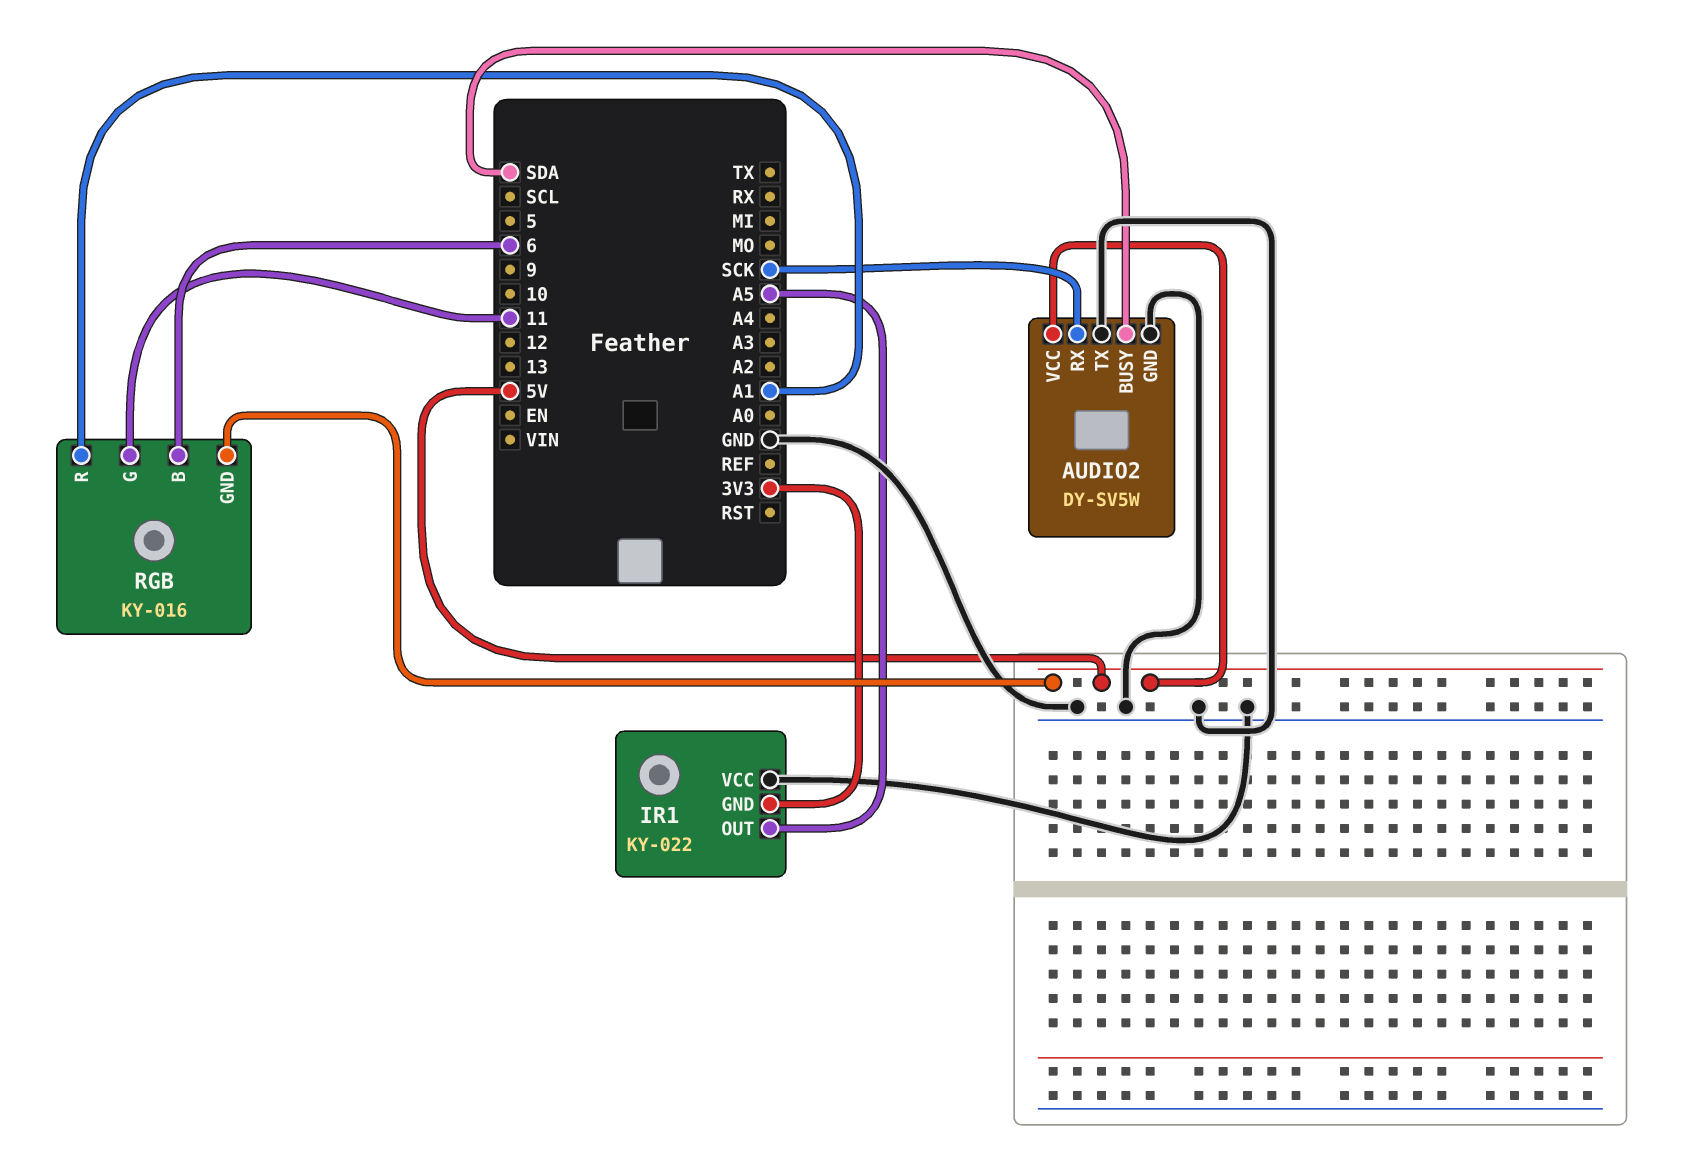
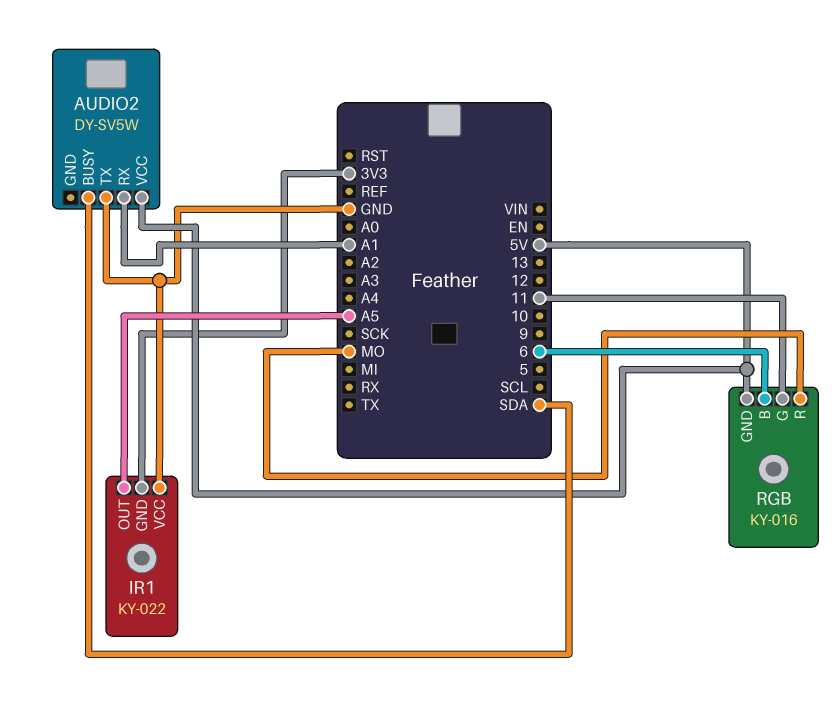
AUDIO2 pin GND: GND -> none
AUDIO2 pin RX: SCK -> A1
RGB pin R: A1 -> MO

